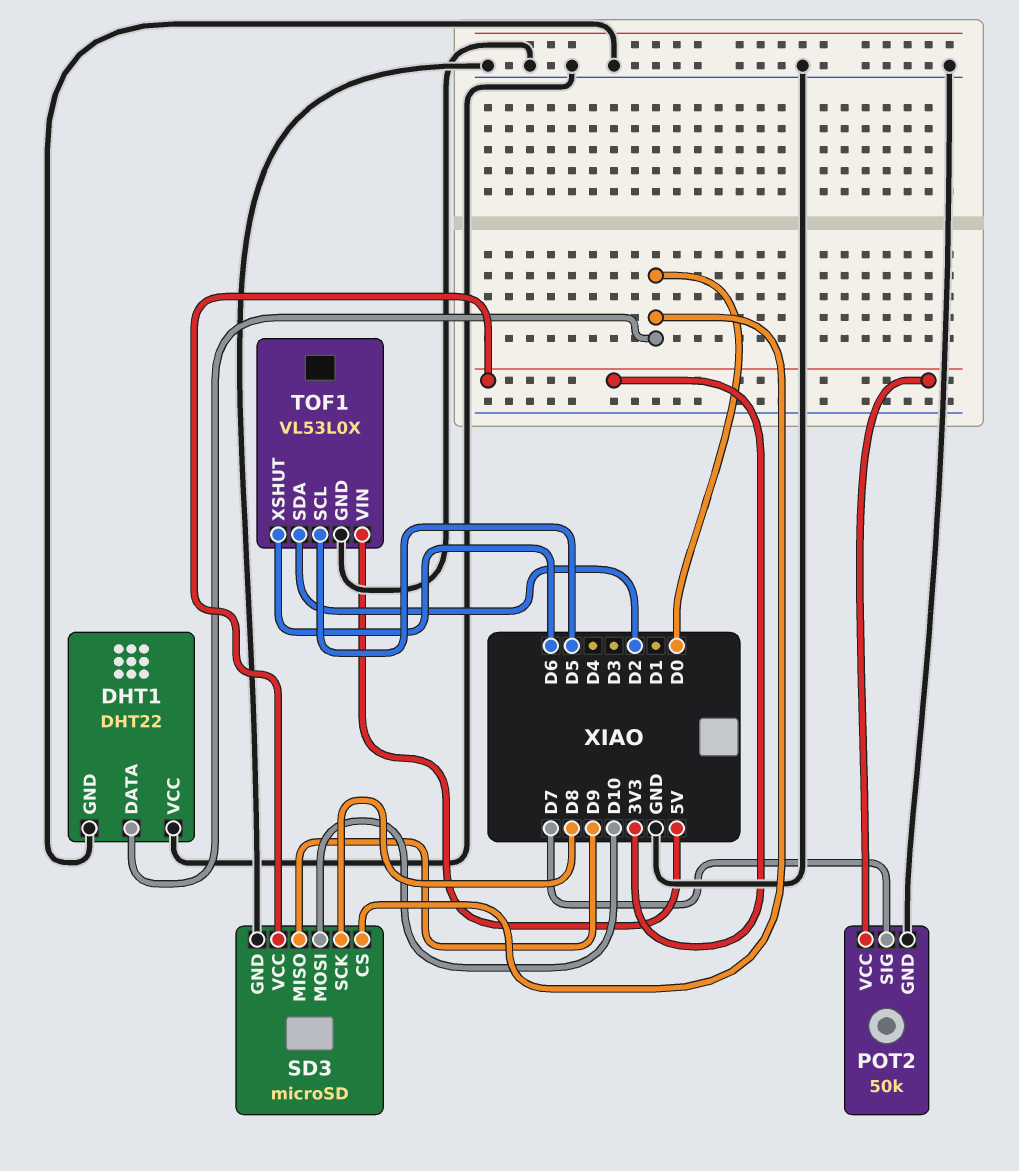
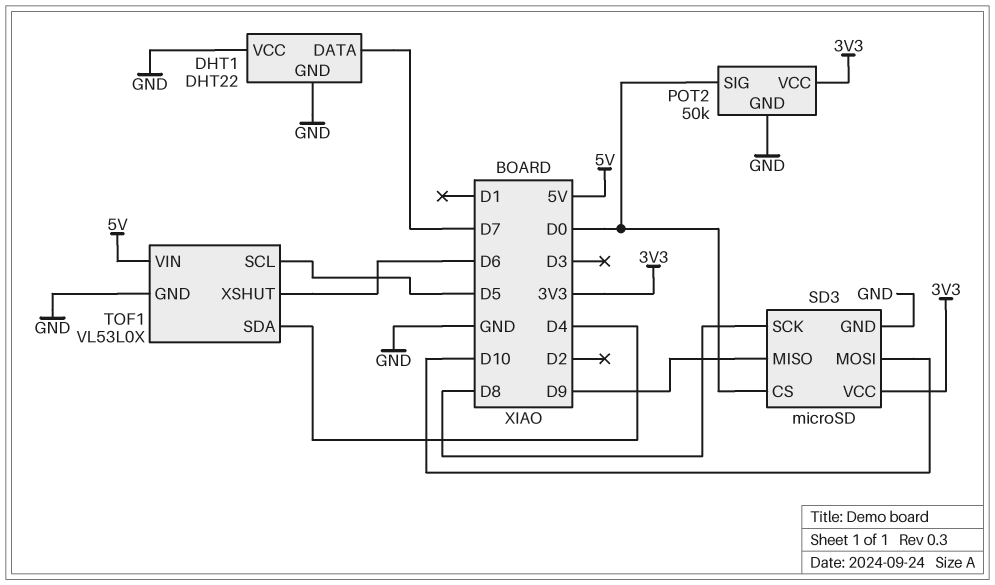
DHT1 pin DATA: D0 -> D7
POT2 pin SIG: D7 -> D0
TOF1 pin SDA: D2 -> D4

